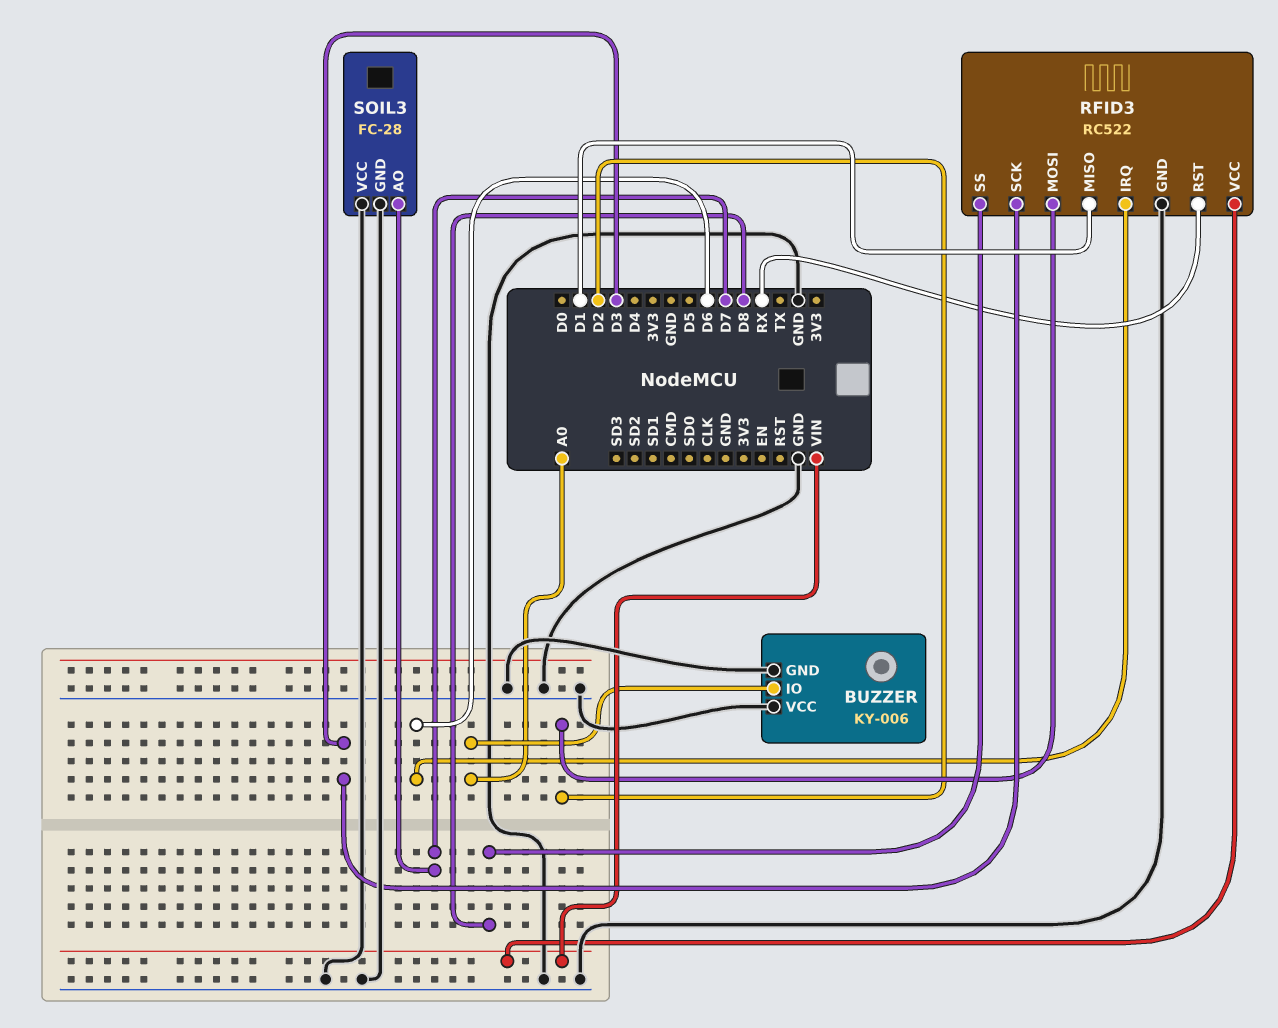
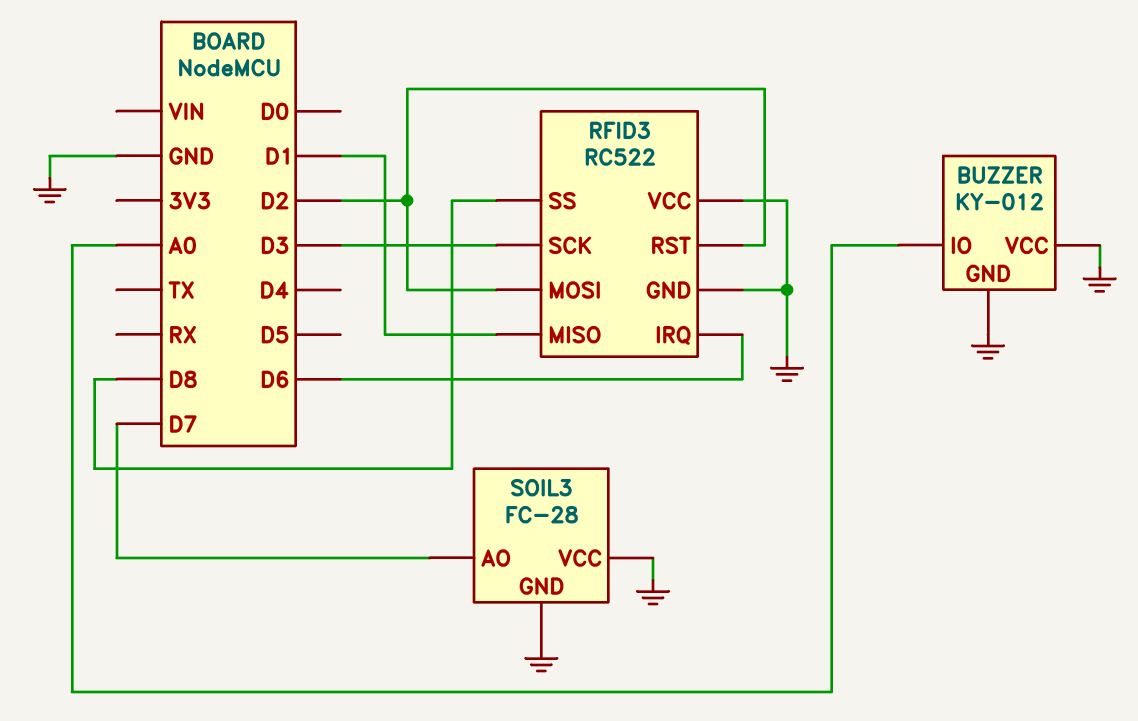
BUZZER: KY-006 -> KY-012
RFID3 pin RST: RX -> D2
RFID3 pin VCC: VIN -> GND

